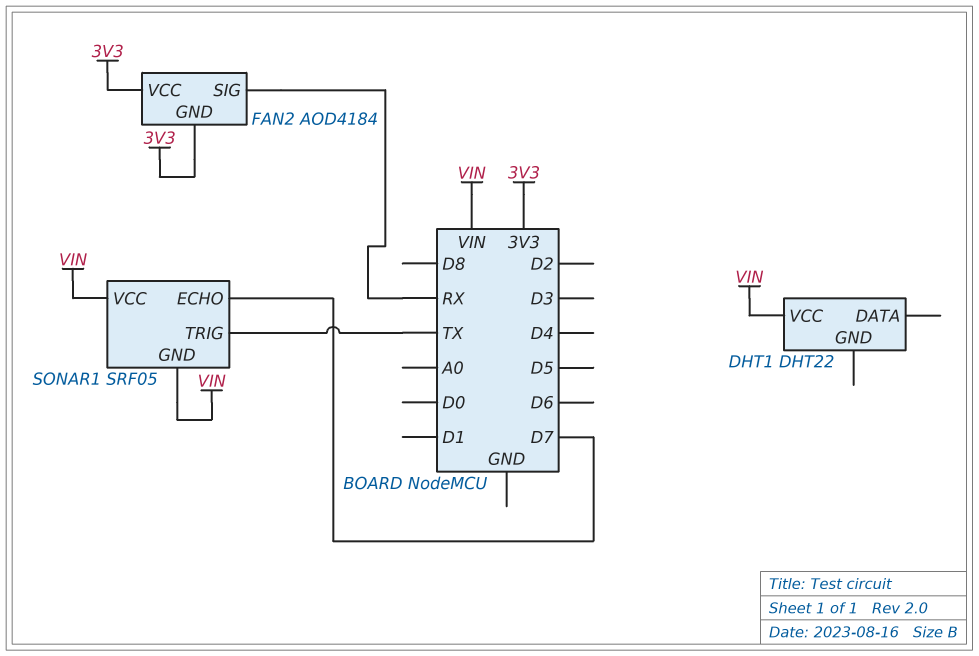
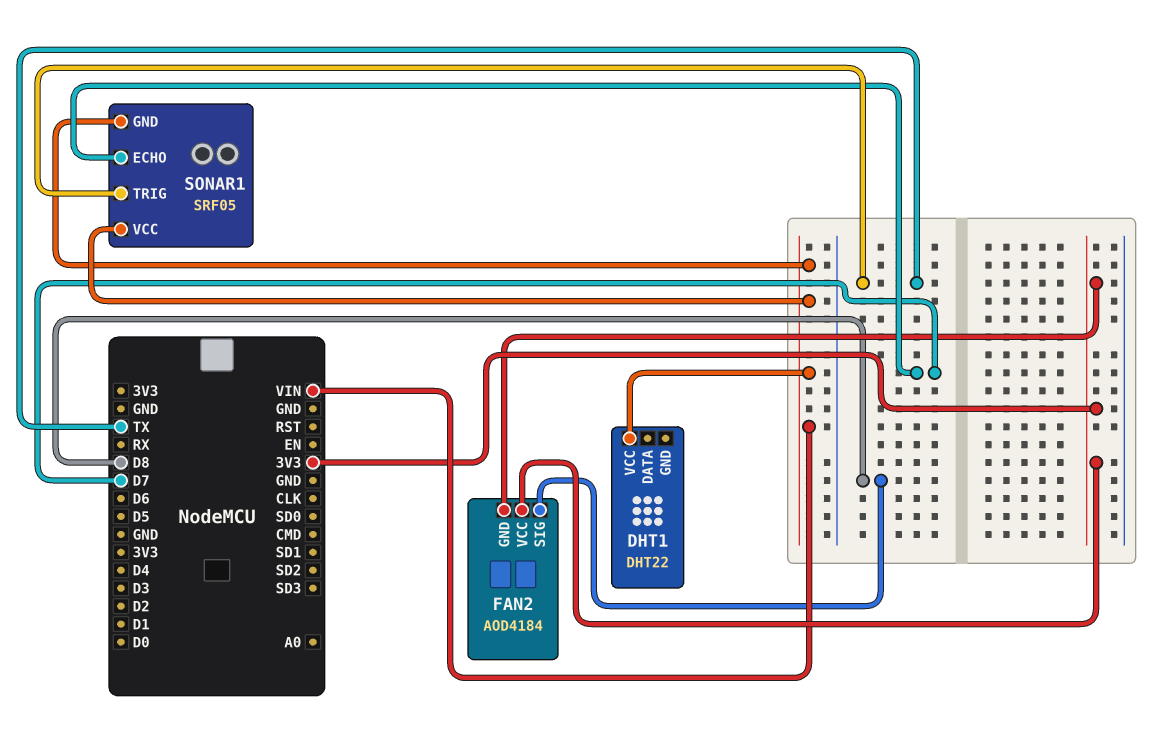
FAN2 pin SIG: RX -> D8

